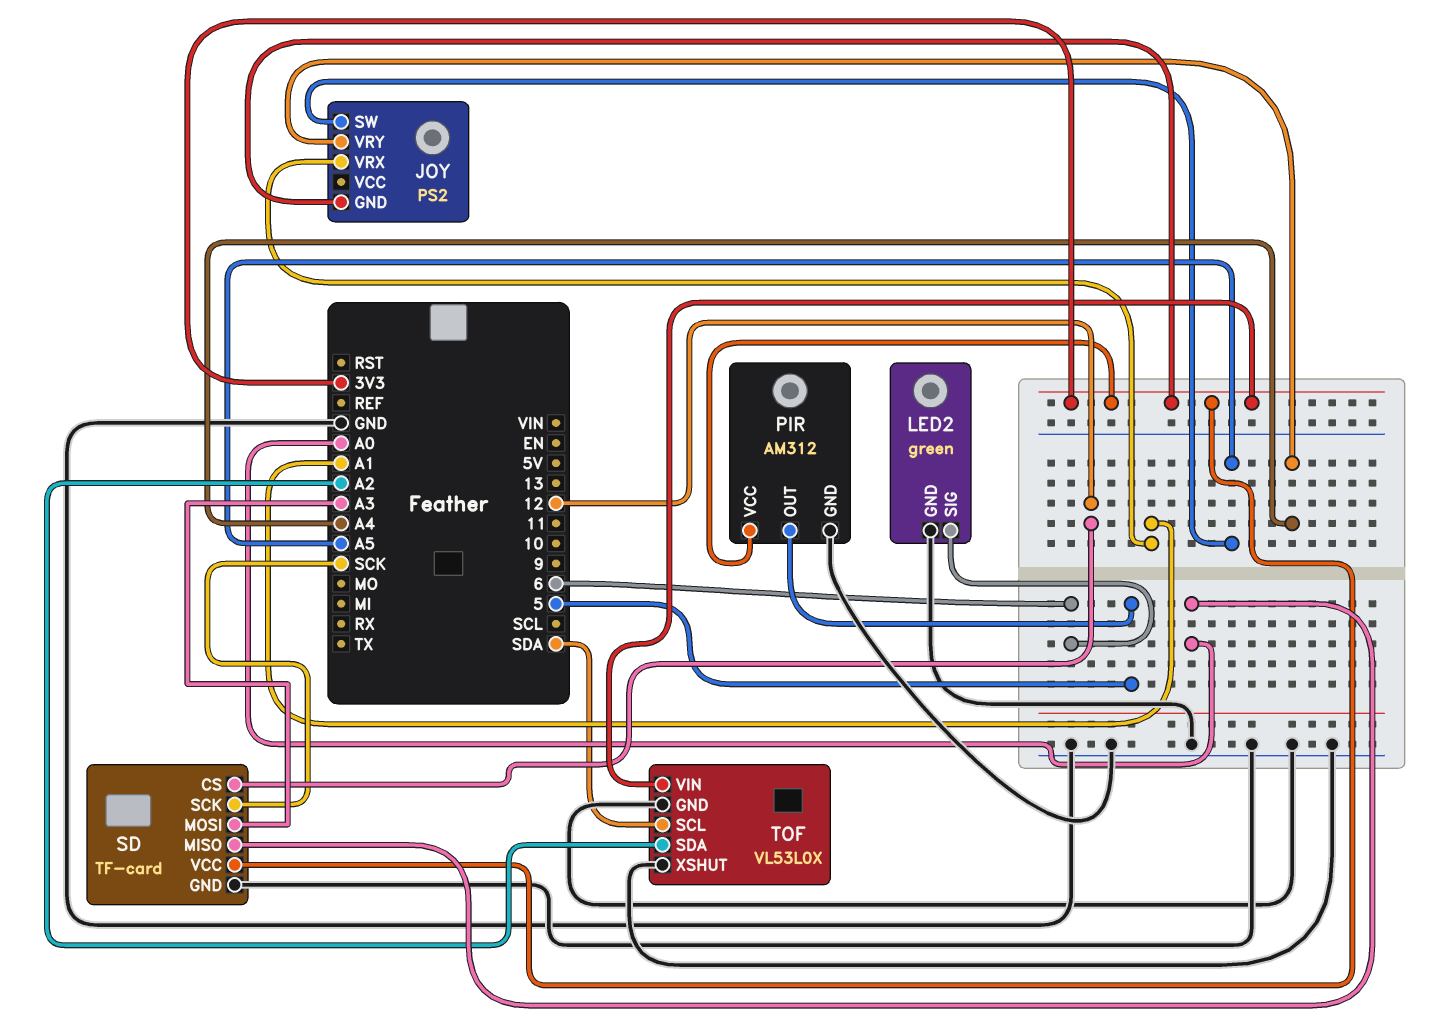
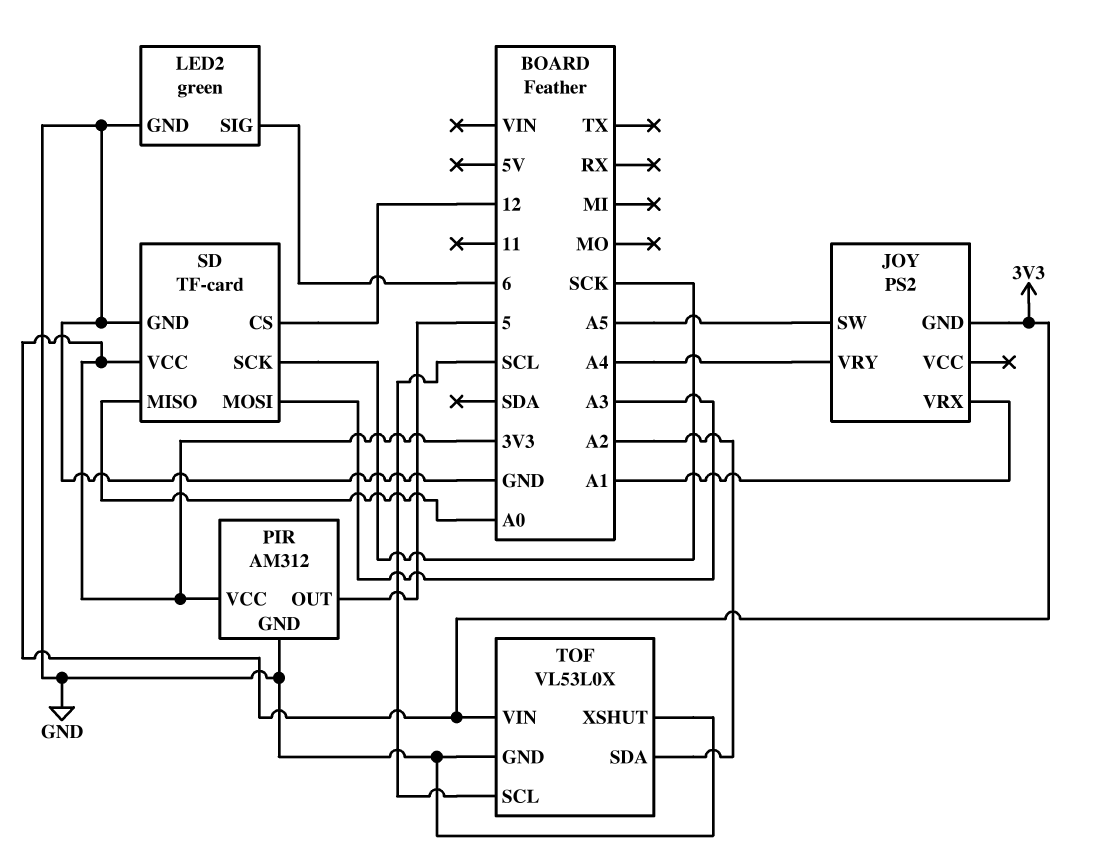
TOF pin SCL: SDA -> SCL

